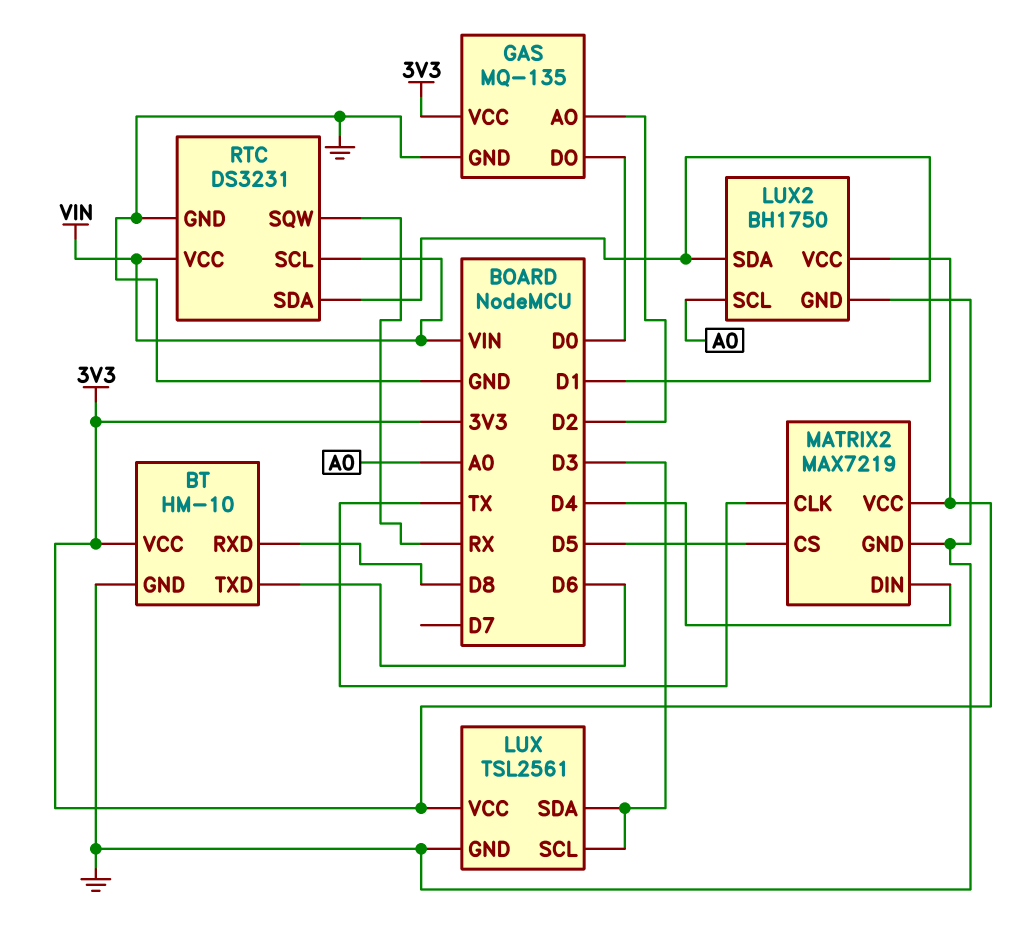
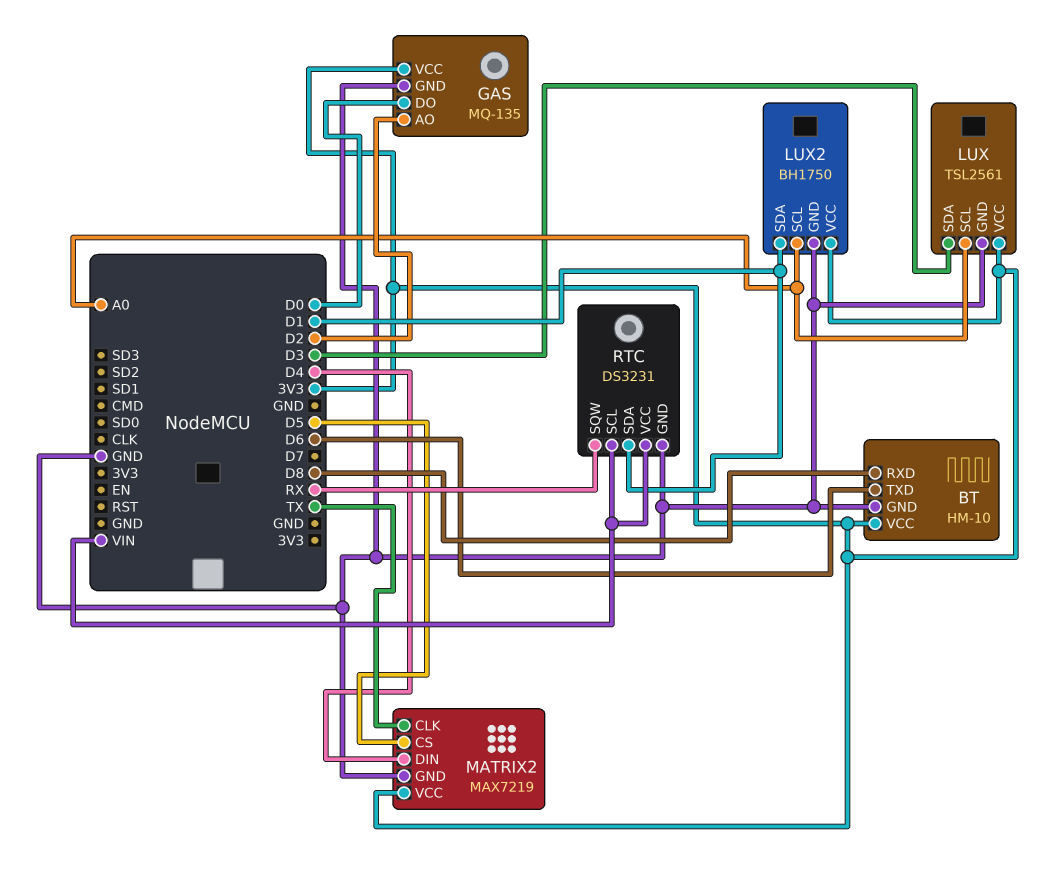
LUX pin SCL: D3 -> A0

